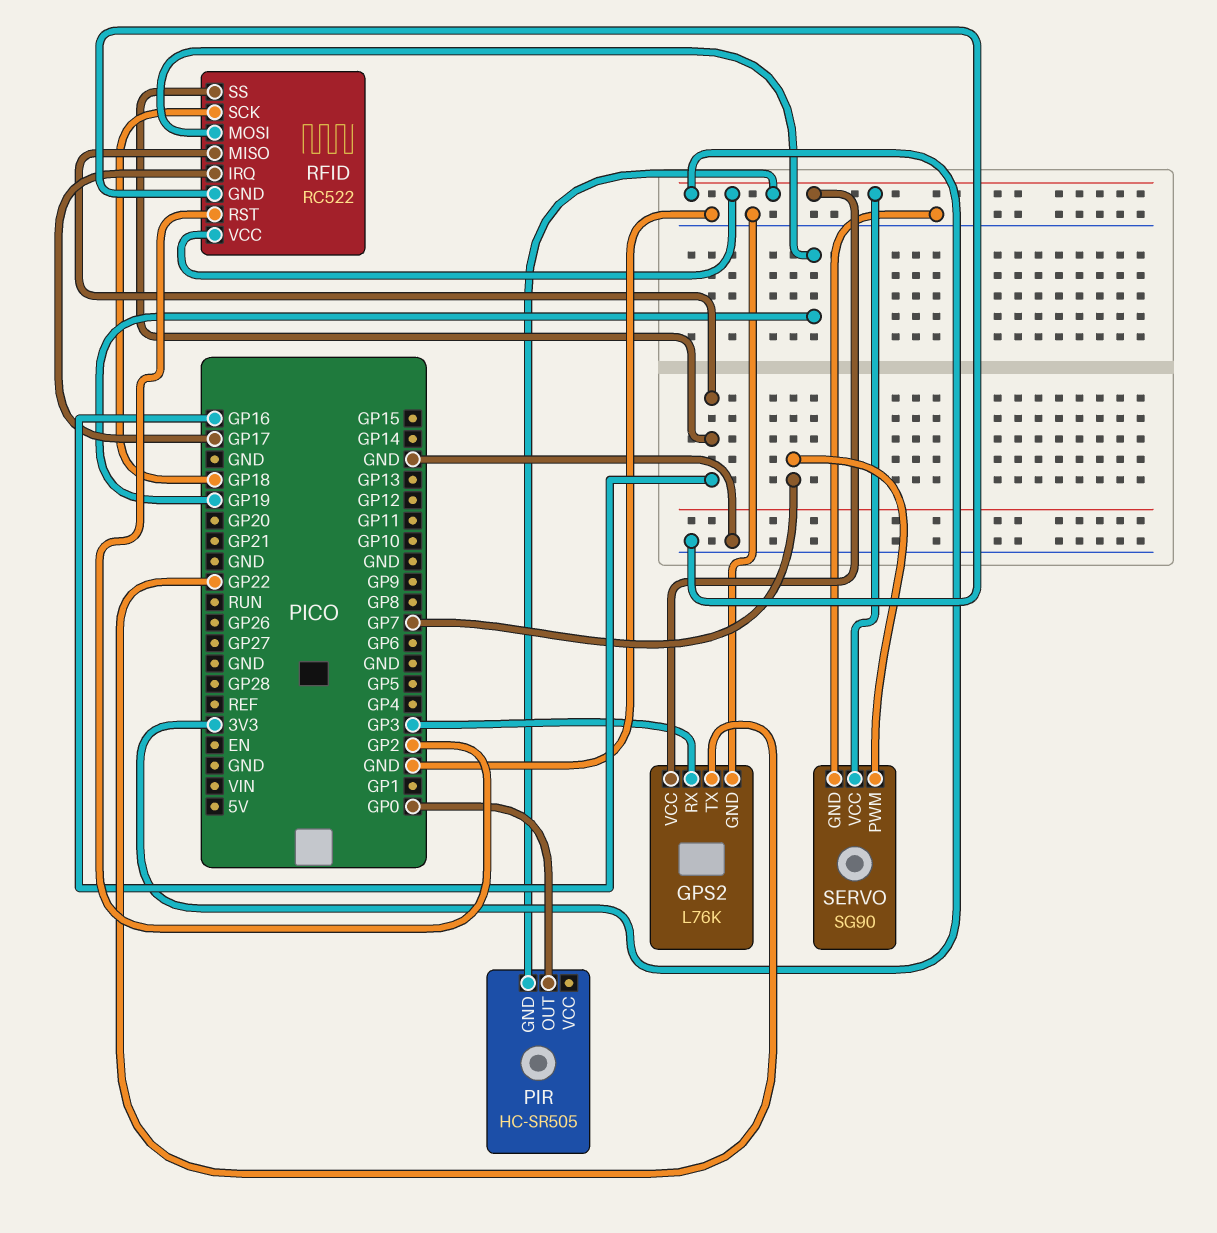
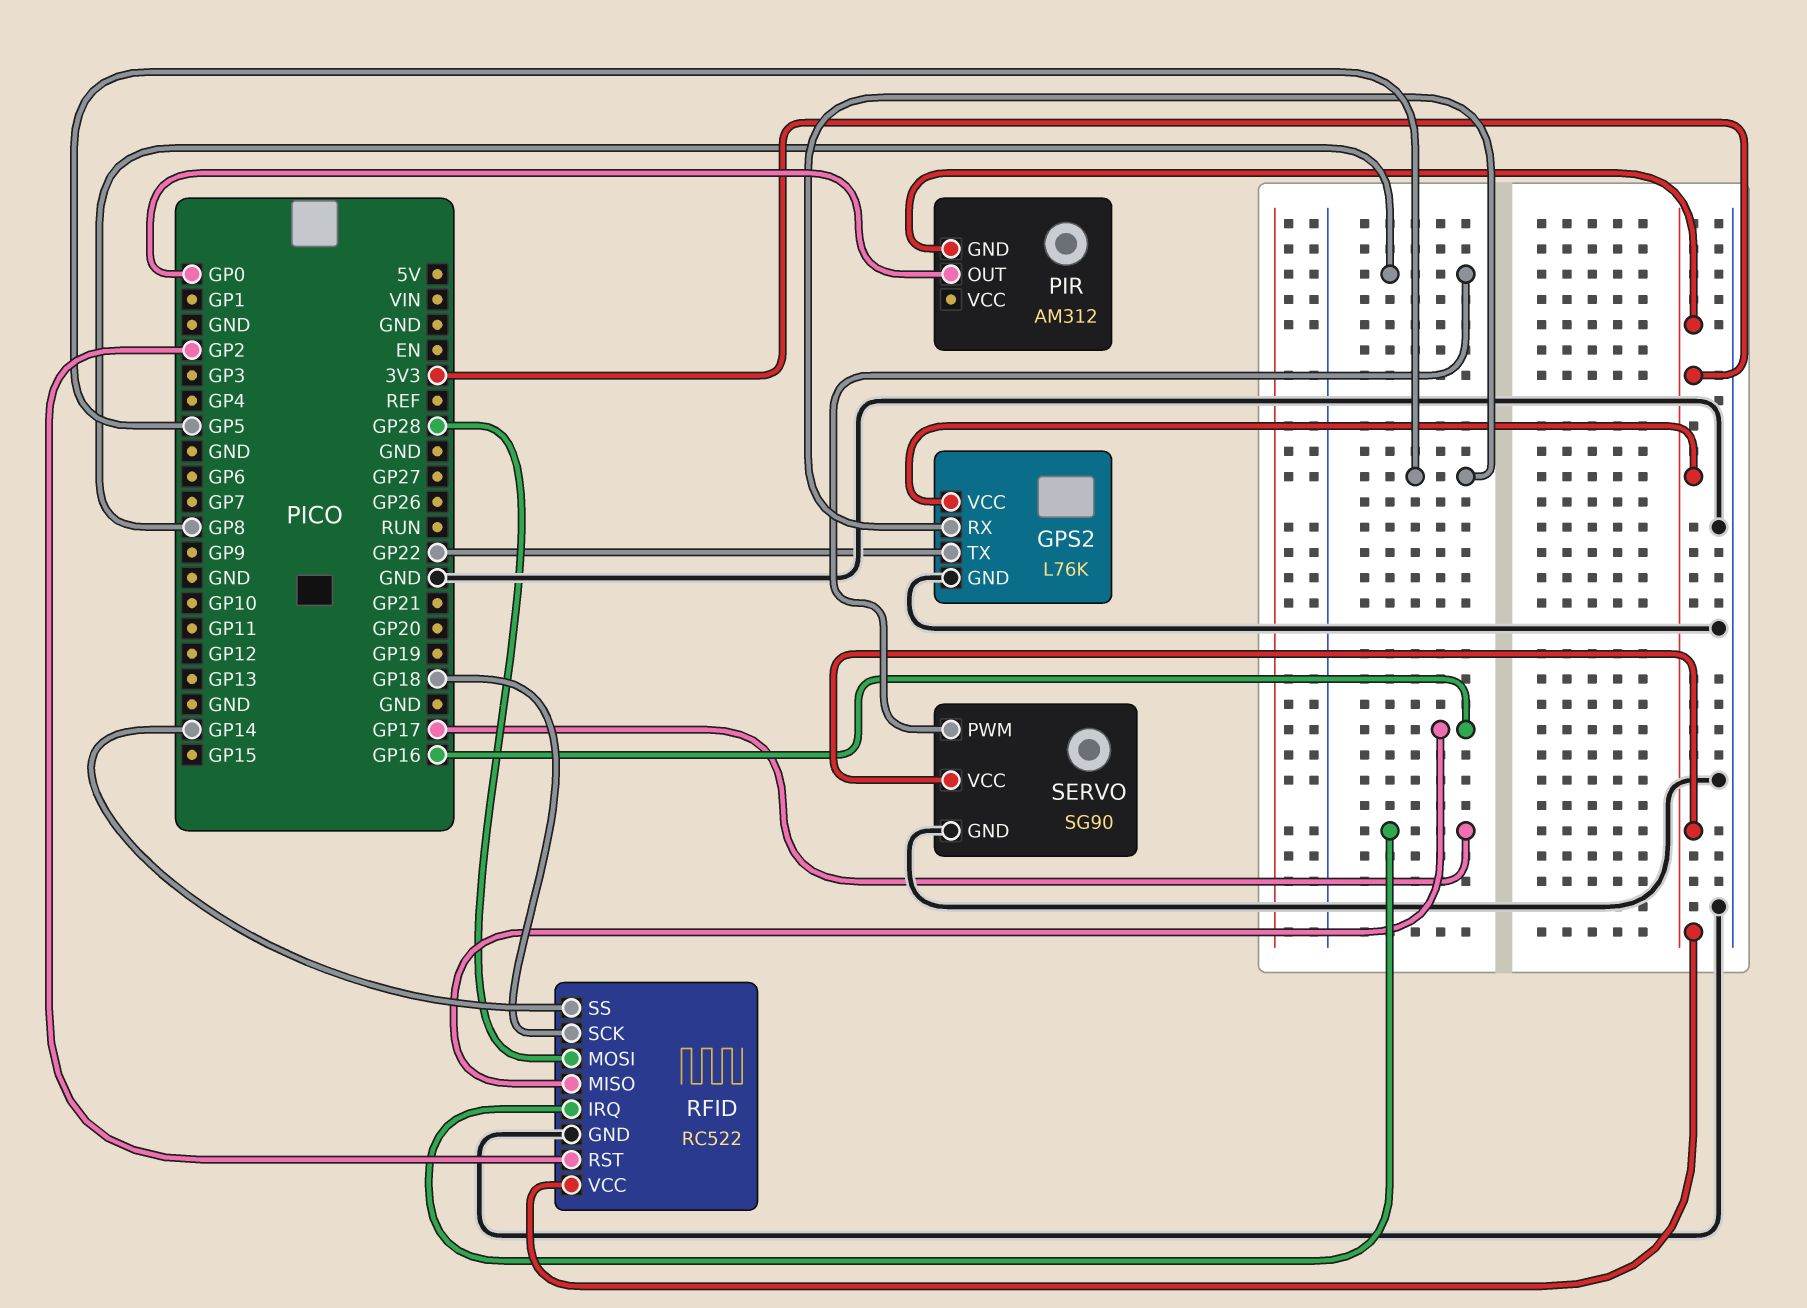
GPS2 pin RX: GP3 -> GP5
PIR: HC-SR505 -> AM312
RFID pin MOSI: GP19 -> GP28
RFID pin SS: GP16 -> GP14
SERVO pin PWM: GP7 -> GP8

